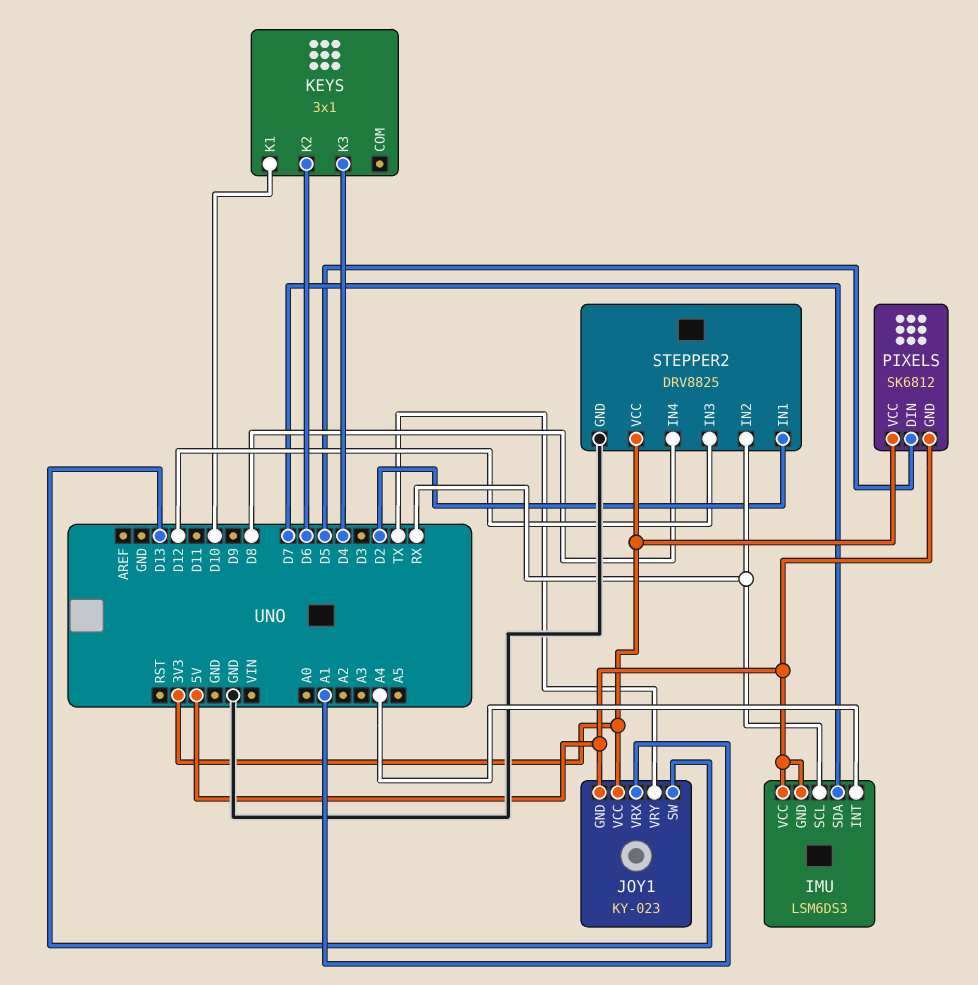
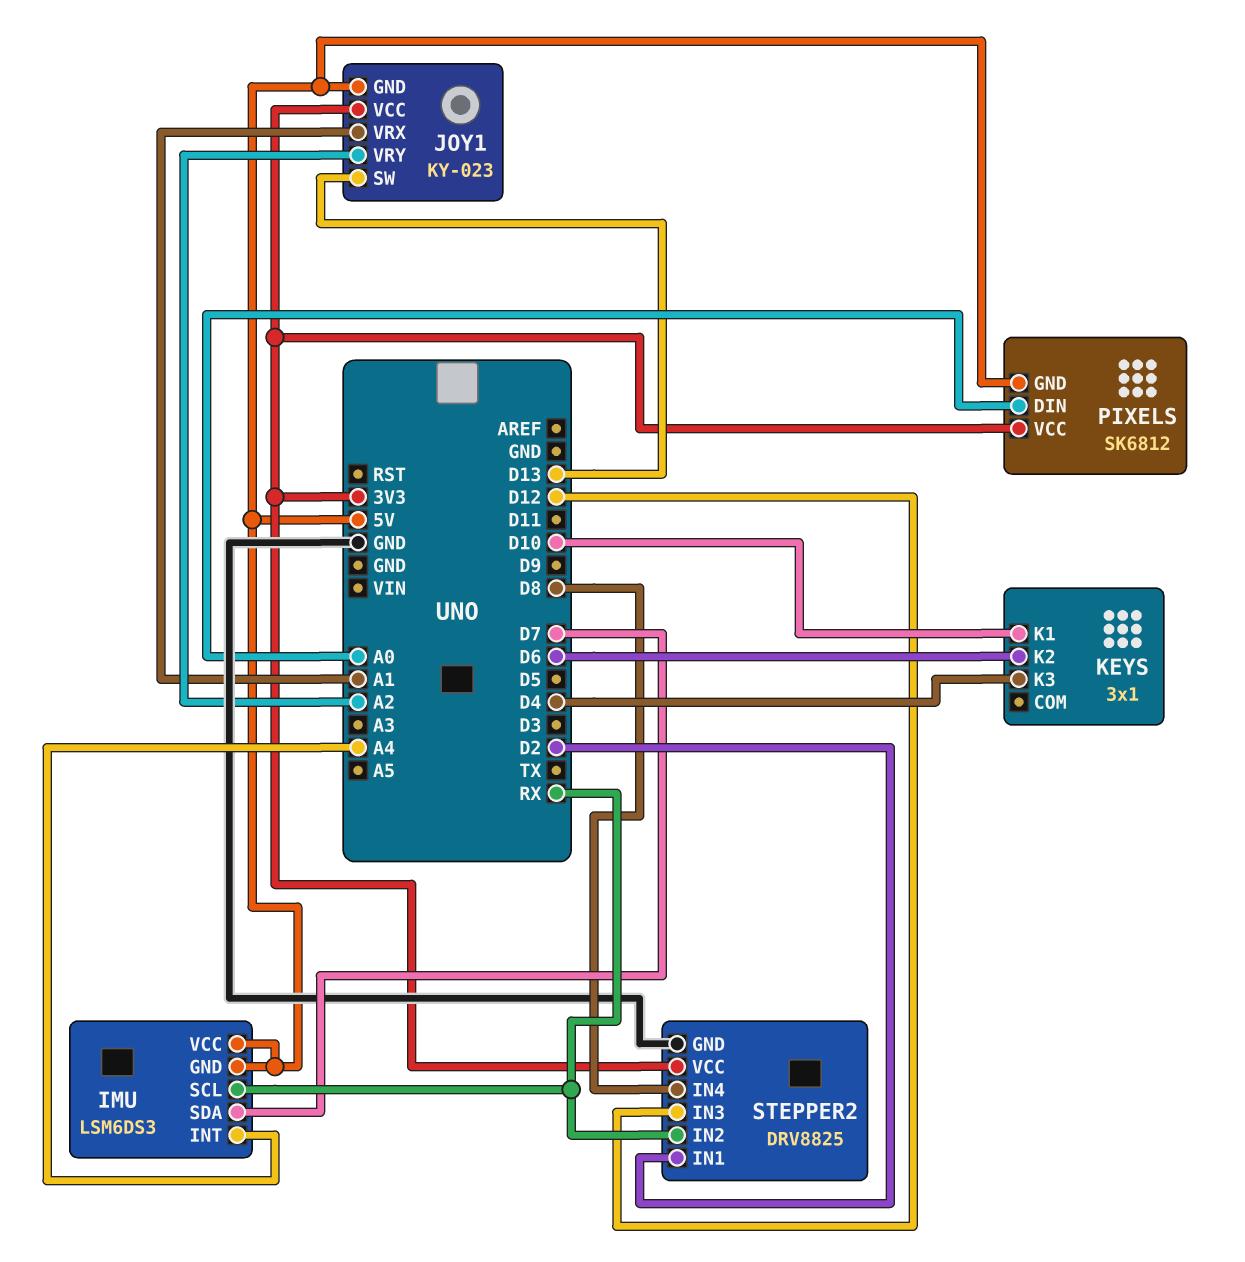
JOY1 pin VRY: TX -> A2
PIXELS pin DIN: D5 -> A0

